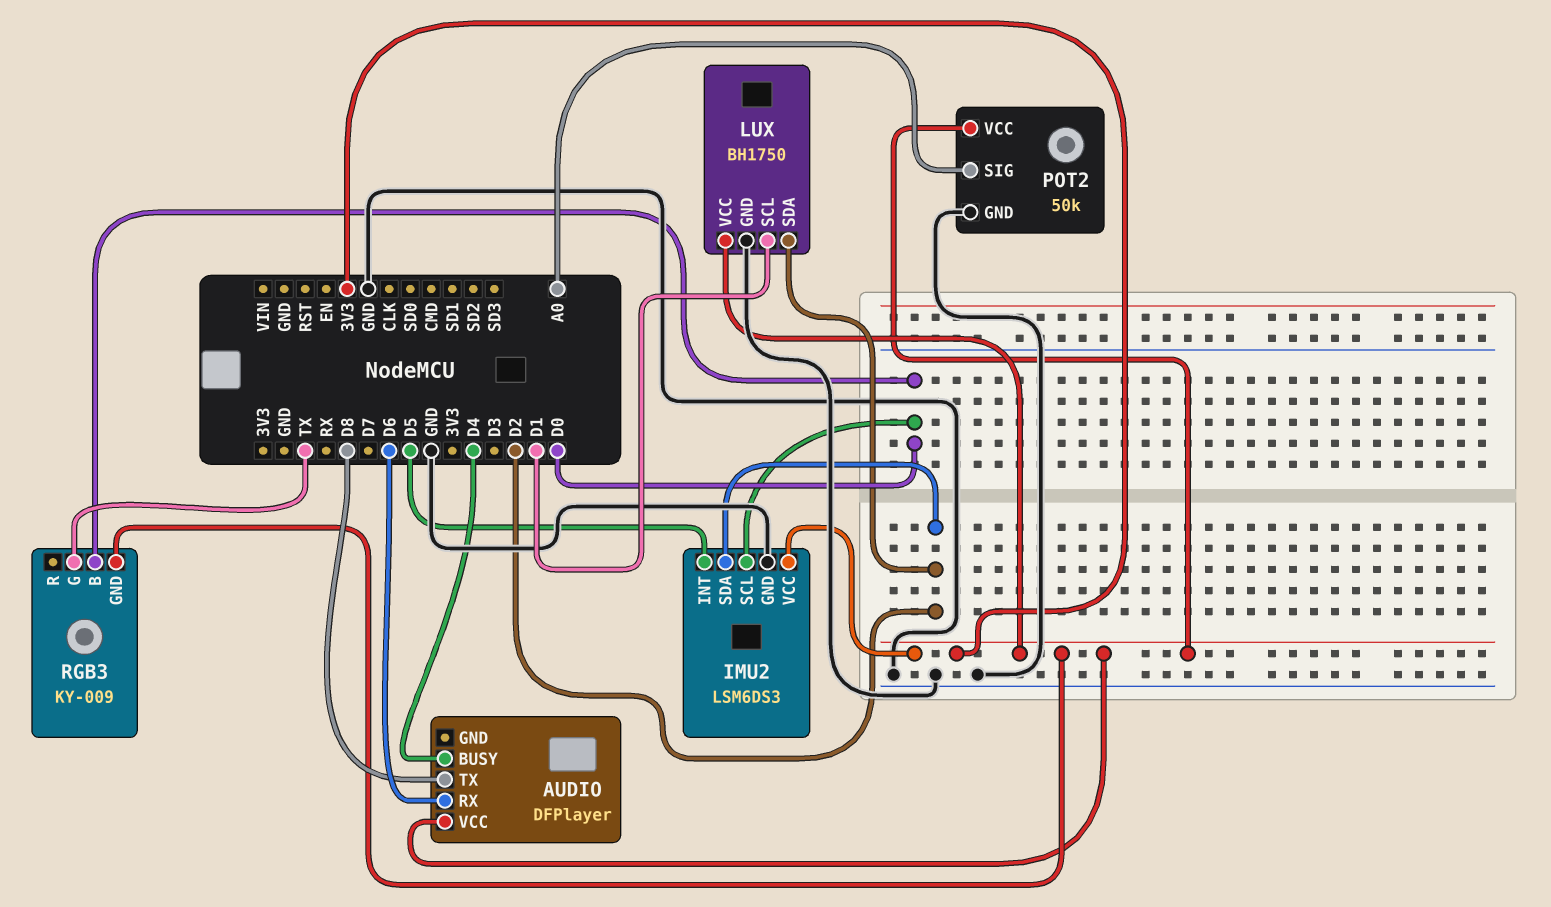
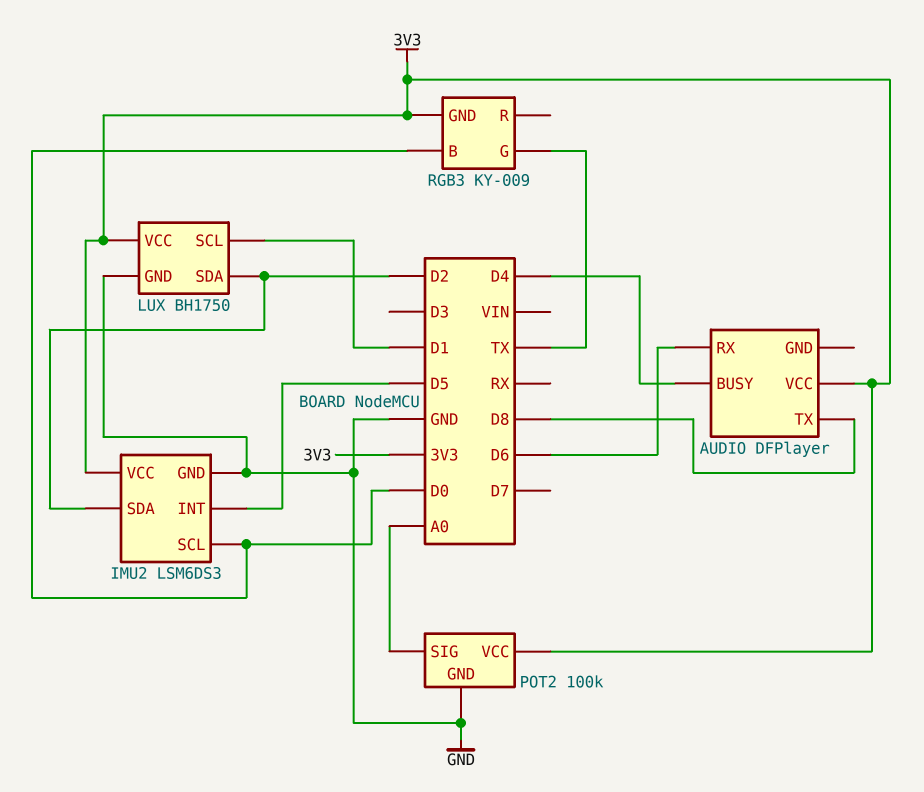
POT2: 50k -> 100k

